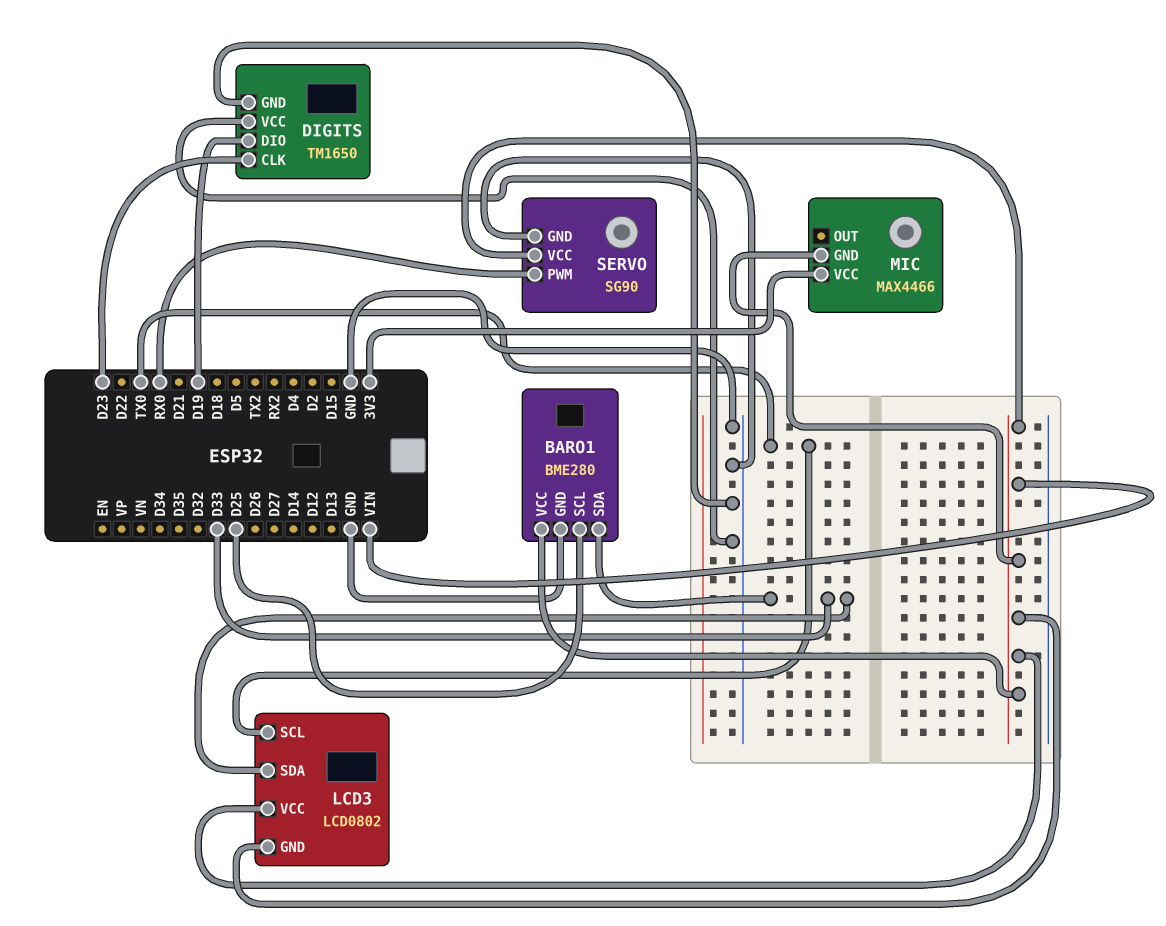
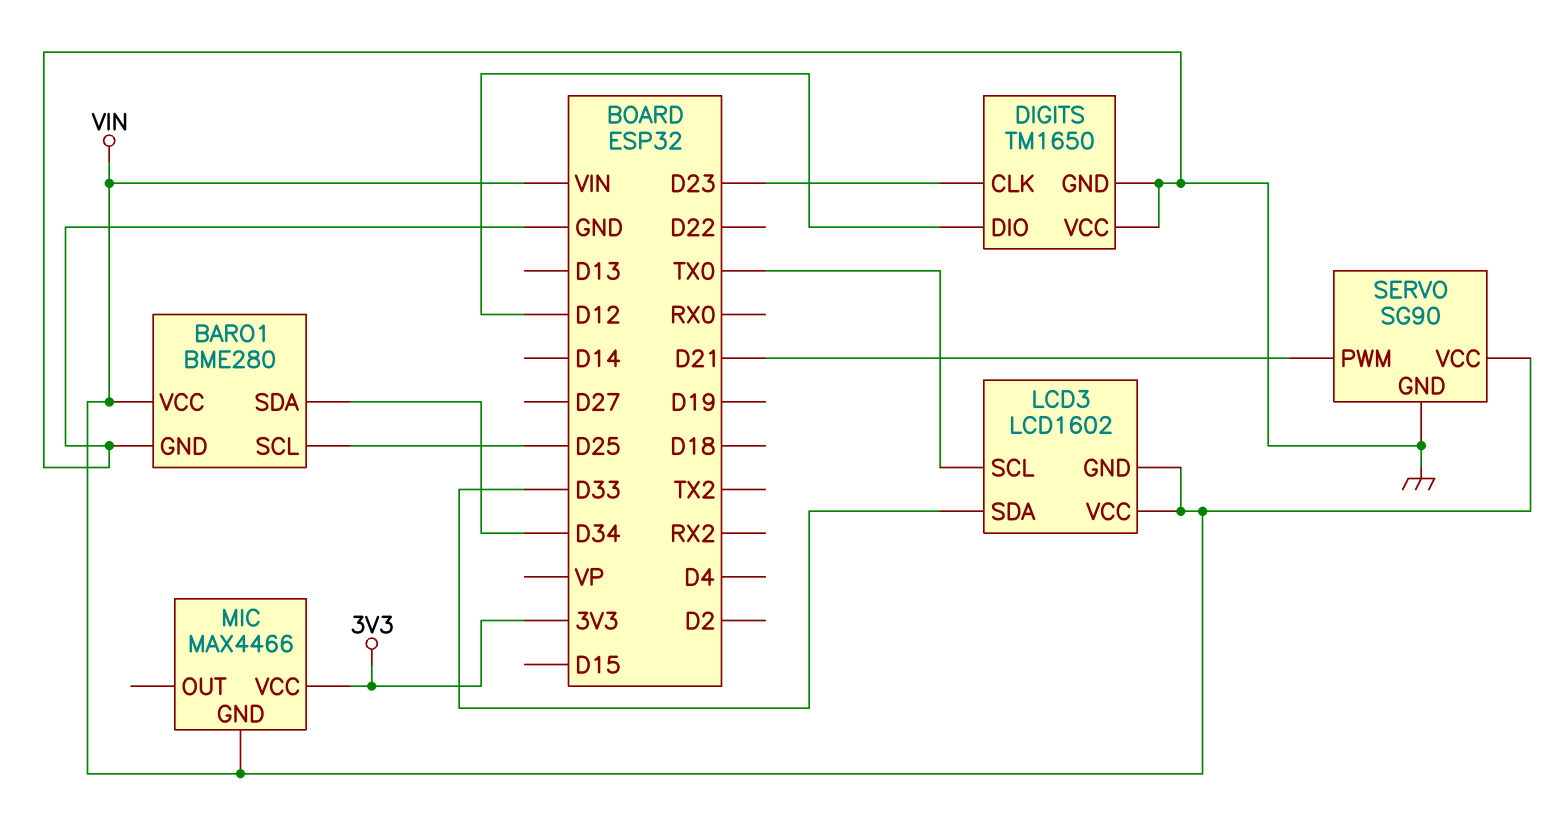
BARO1 pin SDA: D33 -> D34
DIGITS pin DIO: D19 -> D12
LCD3: LCD0802 -> LCD1602
SERVO pin PWM: RX0 -> D21

